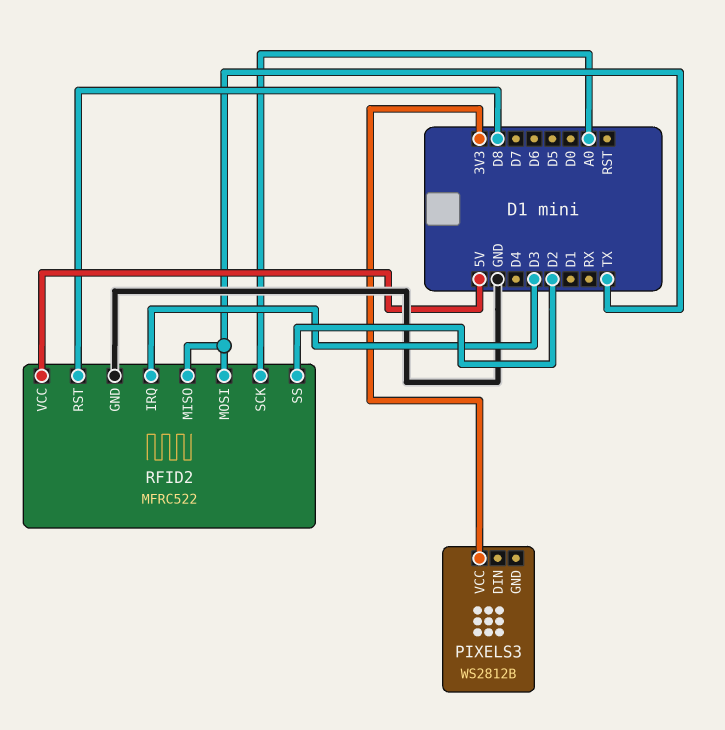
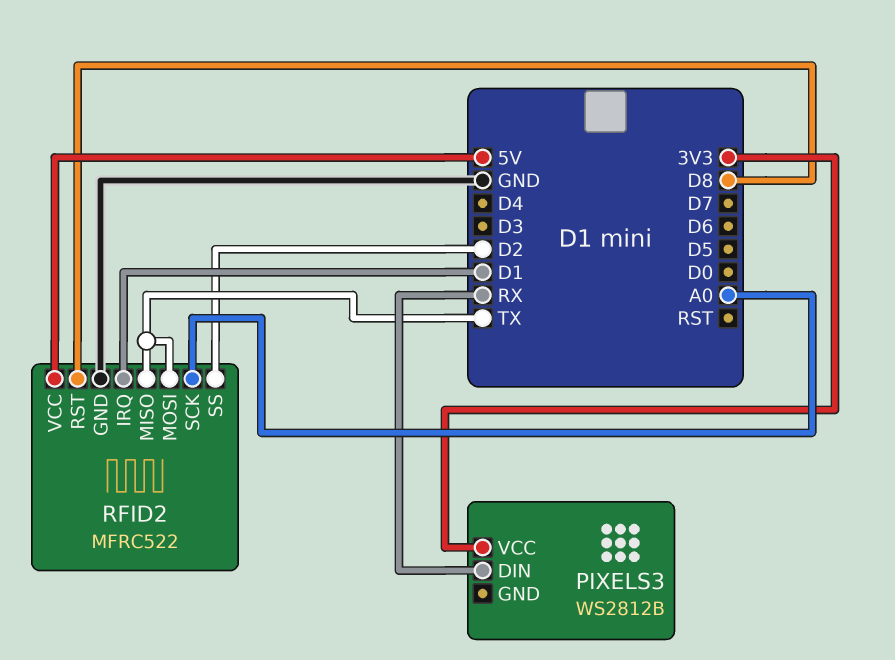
PIXELS3 pin DIN: none -> RX
RFID2 pin IRQ: D3 -> D1

